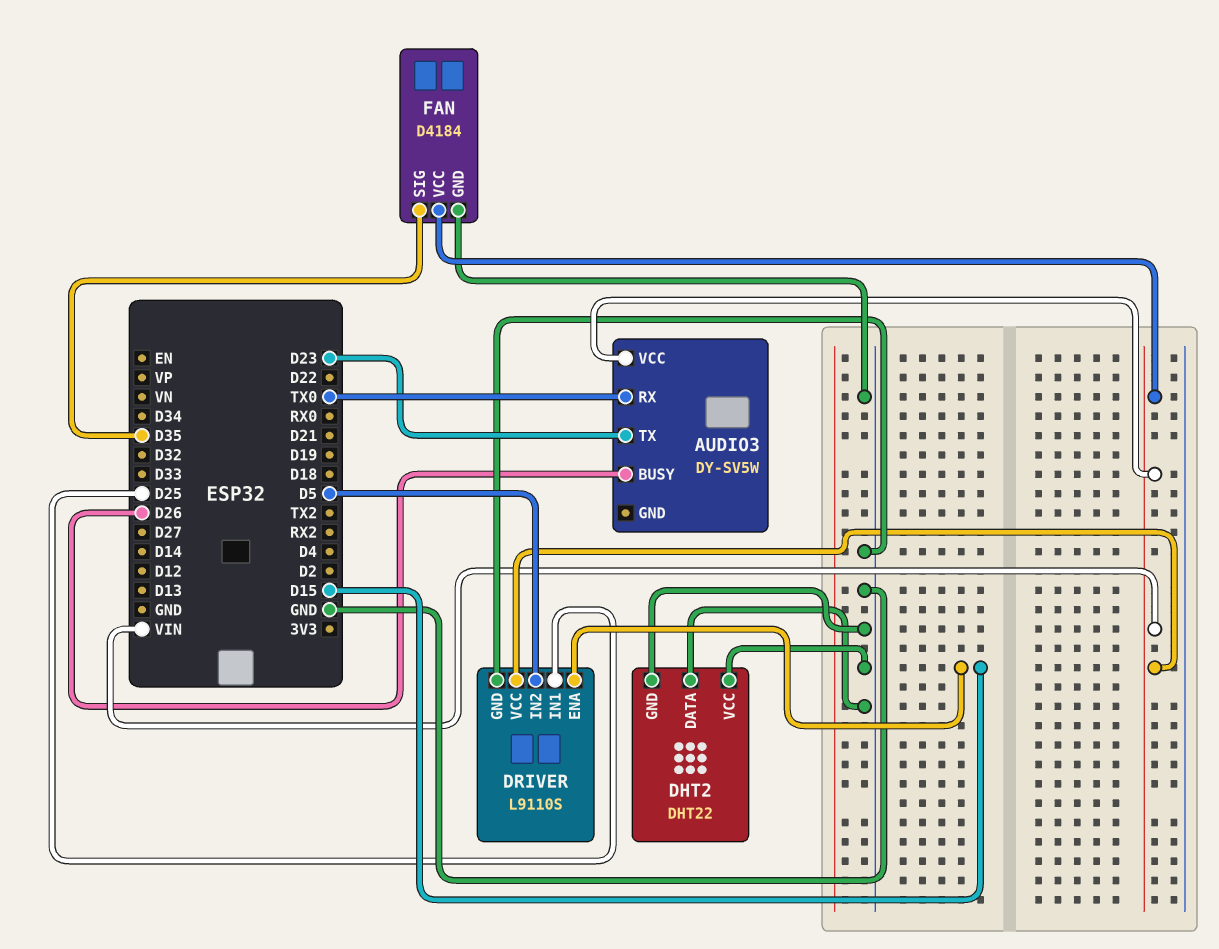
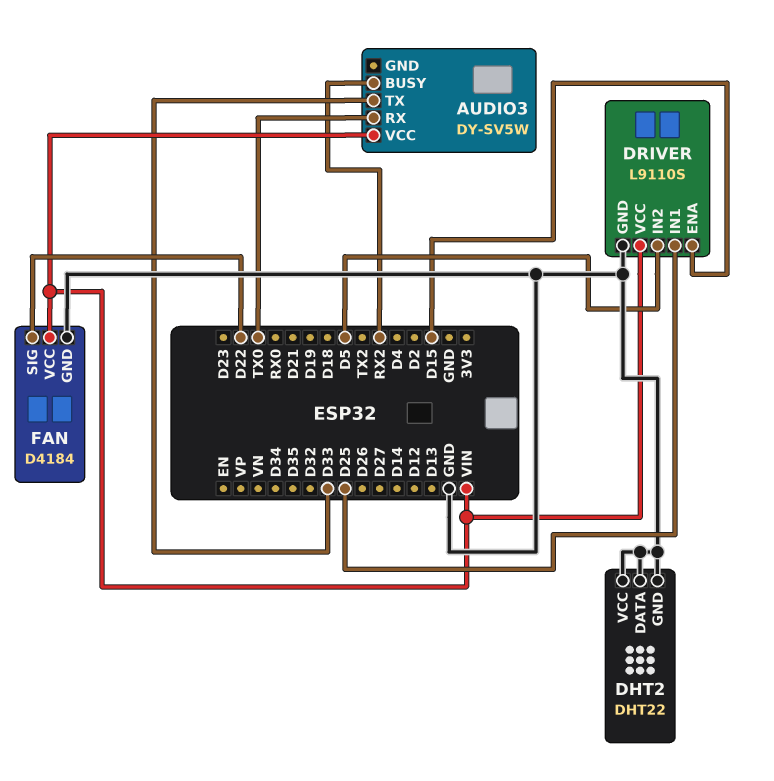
AUDIO3 pin BUSY: D26 -> RX2
AUDIO3 pin TX: D23 -> D33
FAN pin SIG: D35 -> D22

